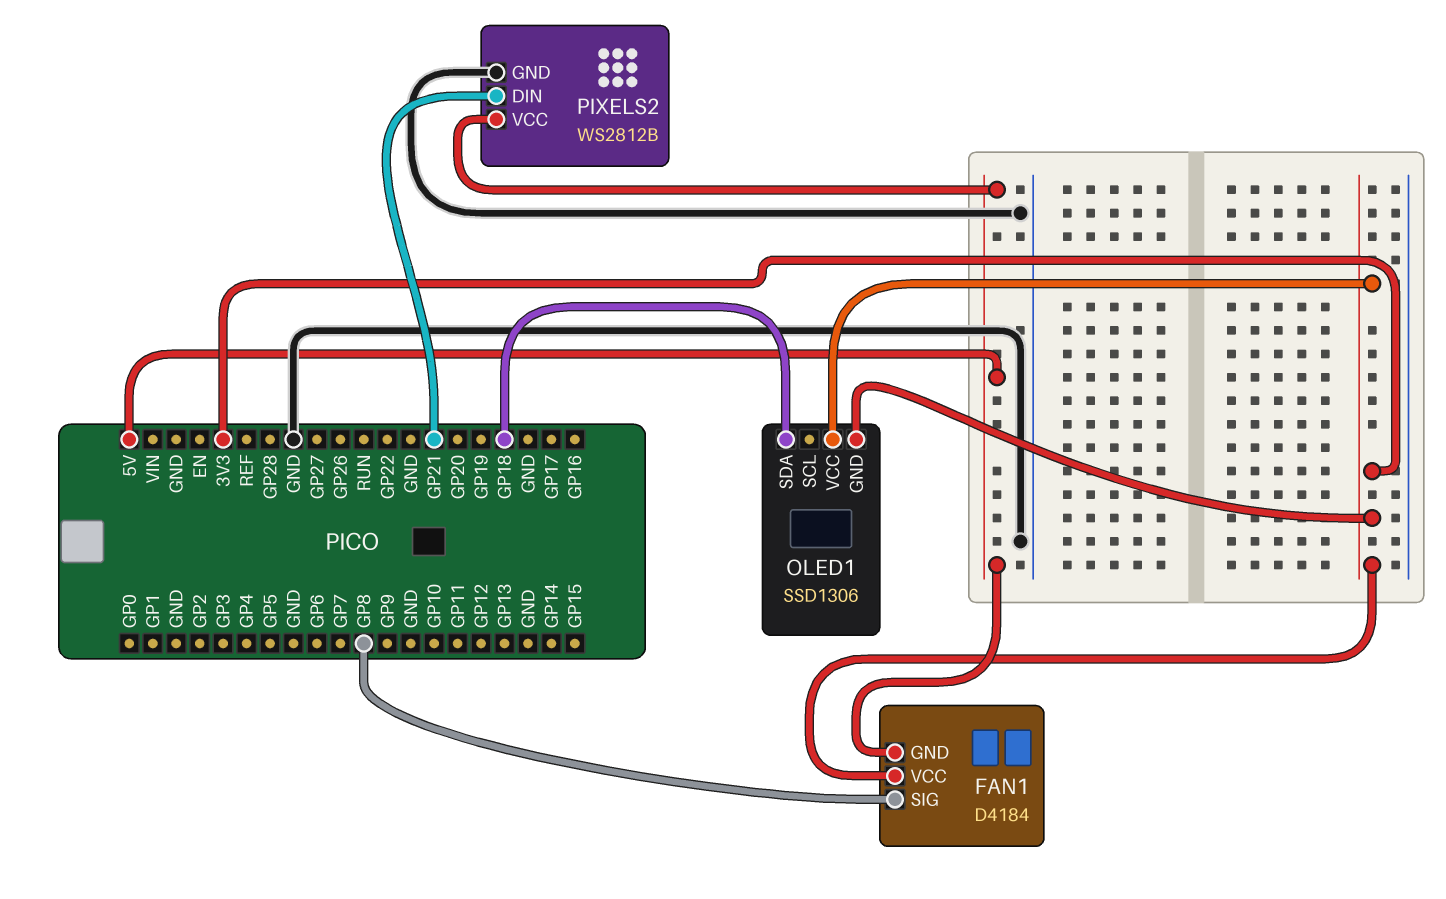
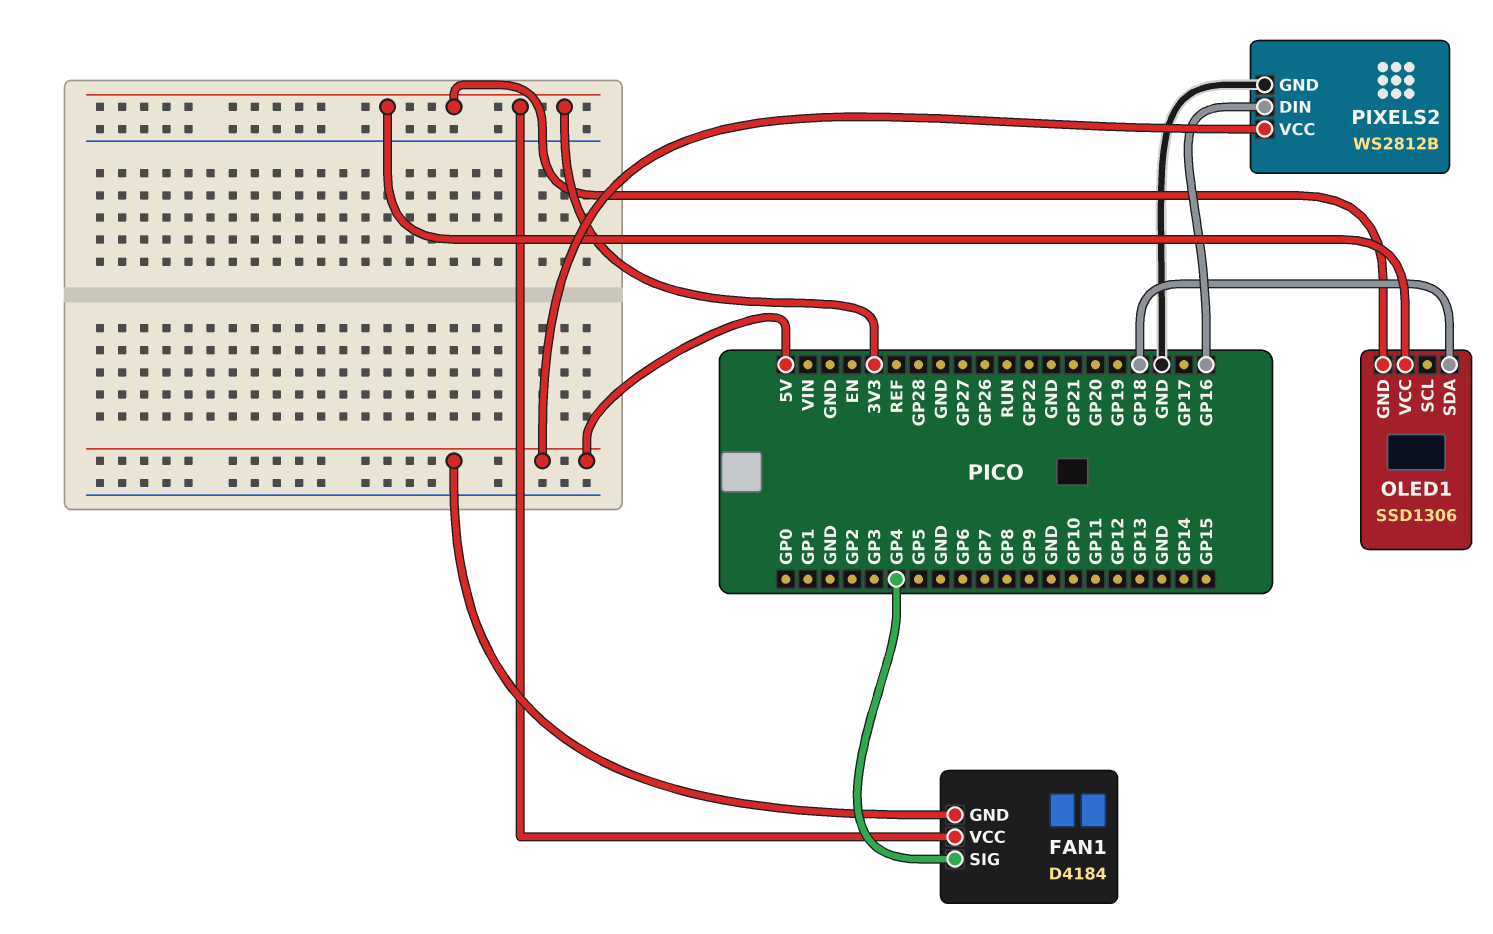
FAN1 pin SIG: GP8 -> GP4
PIXELS2 pin DIN: GP21 -> GP16

